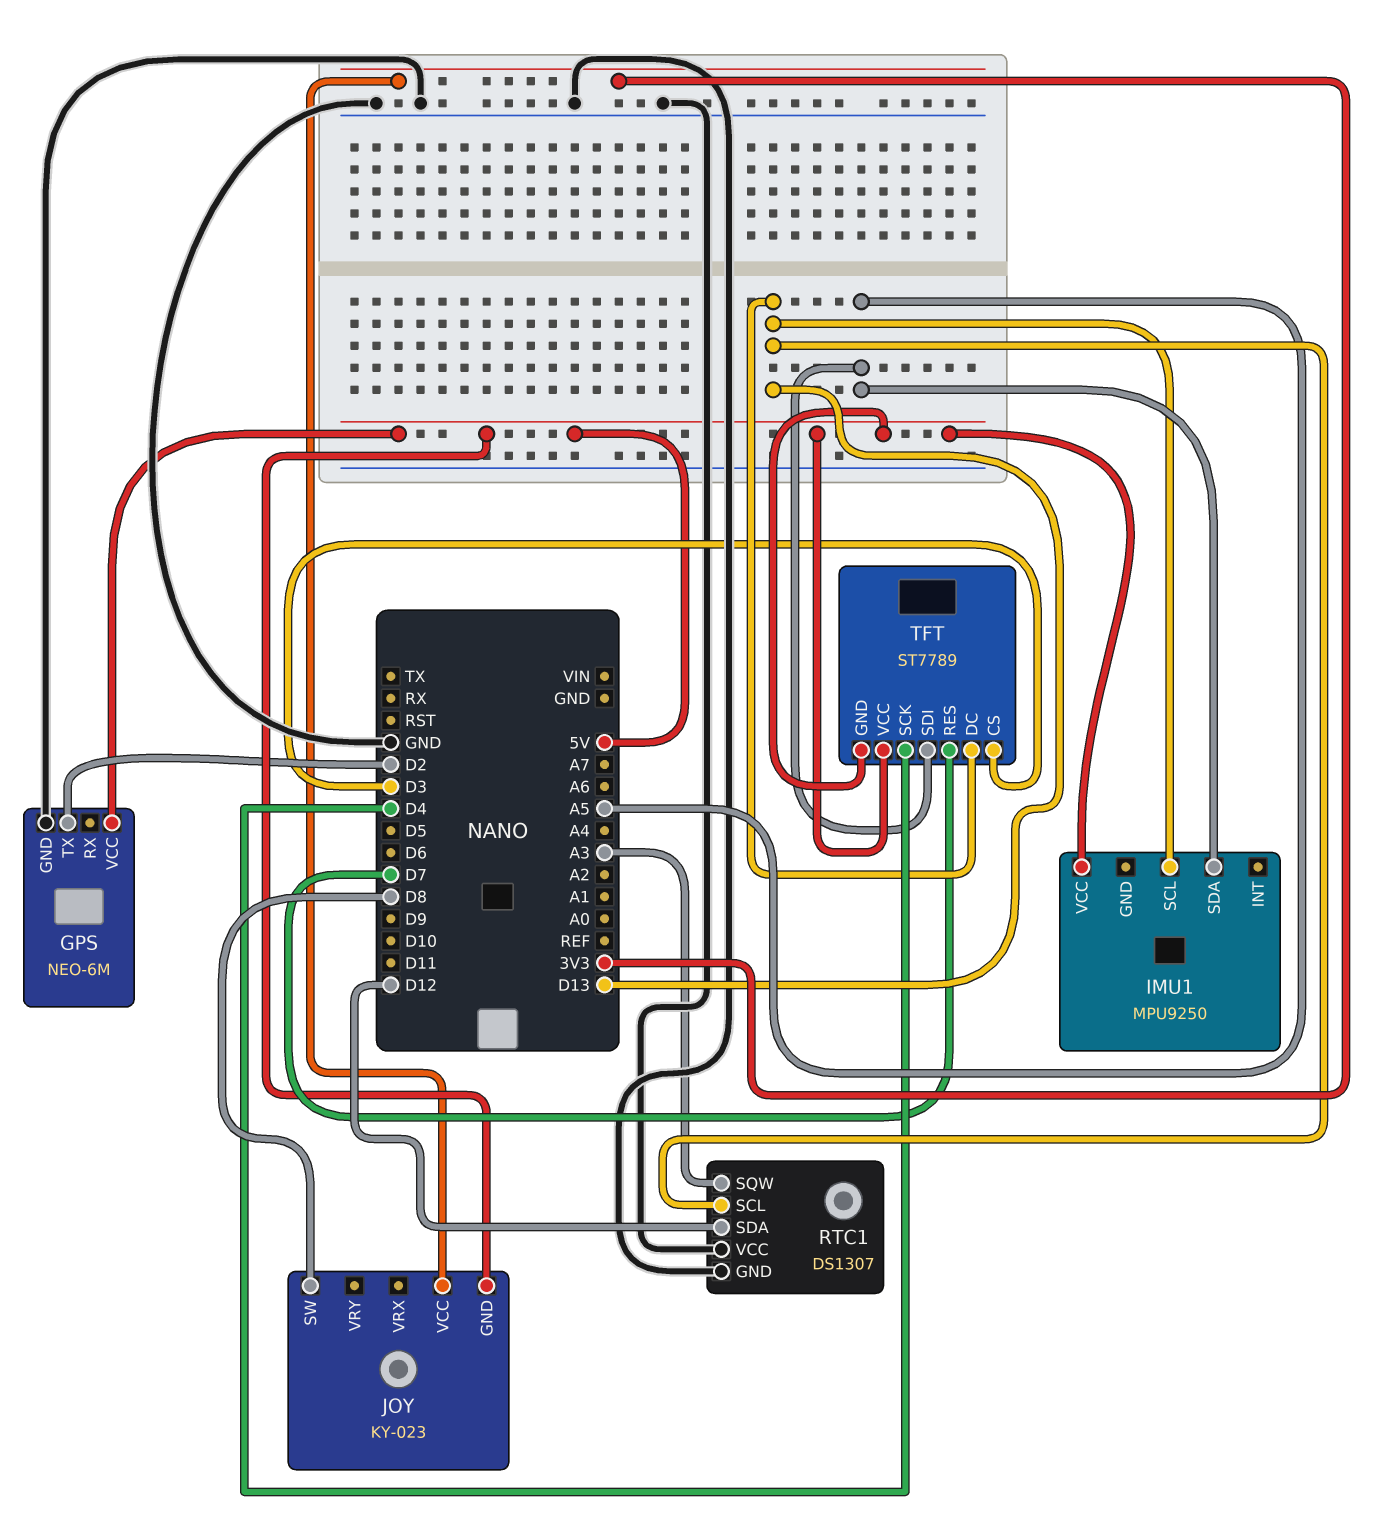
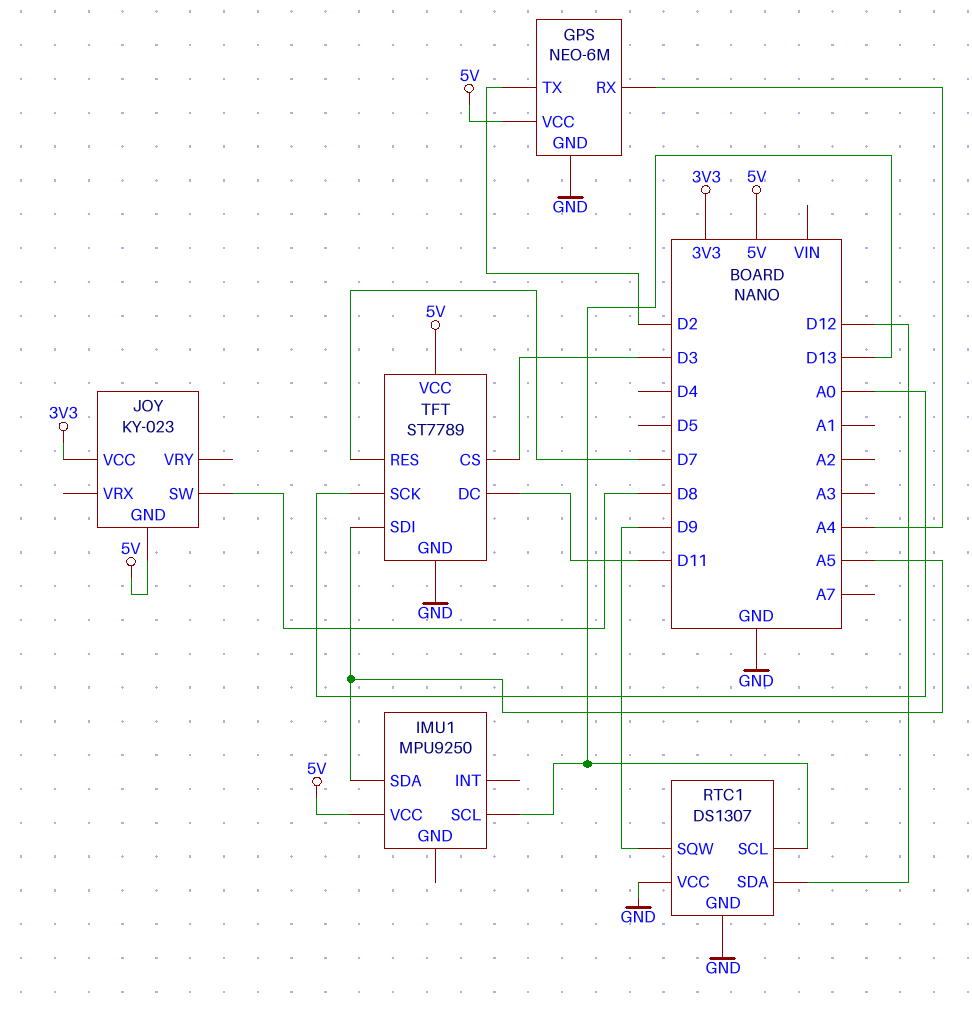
GPS pin RX: none -> A4
RTC1 pin SQW: A3 -> D9
TFT pin DC: D13 -> D11
TFT pin GND: 5V -> GND
TFT pin SCK: D4 -> A0

